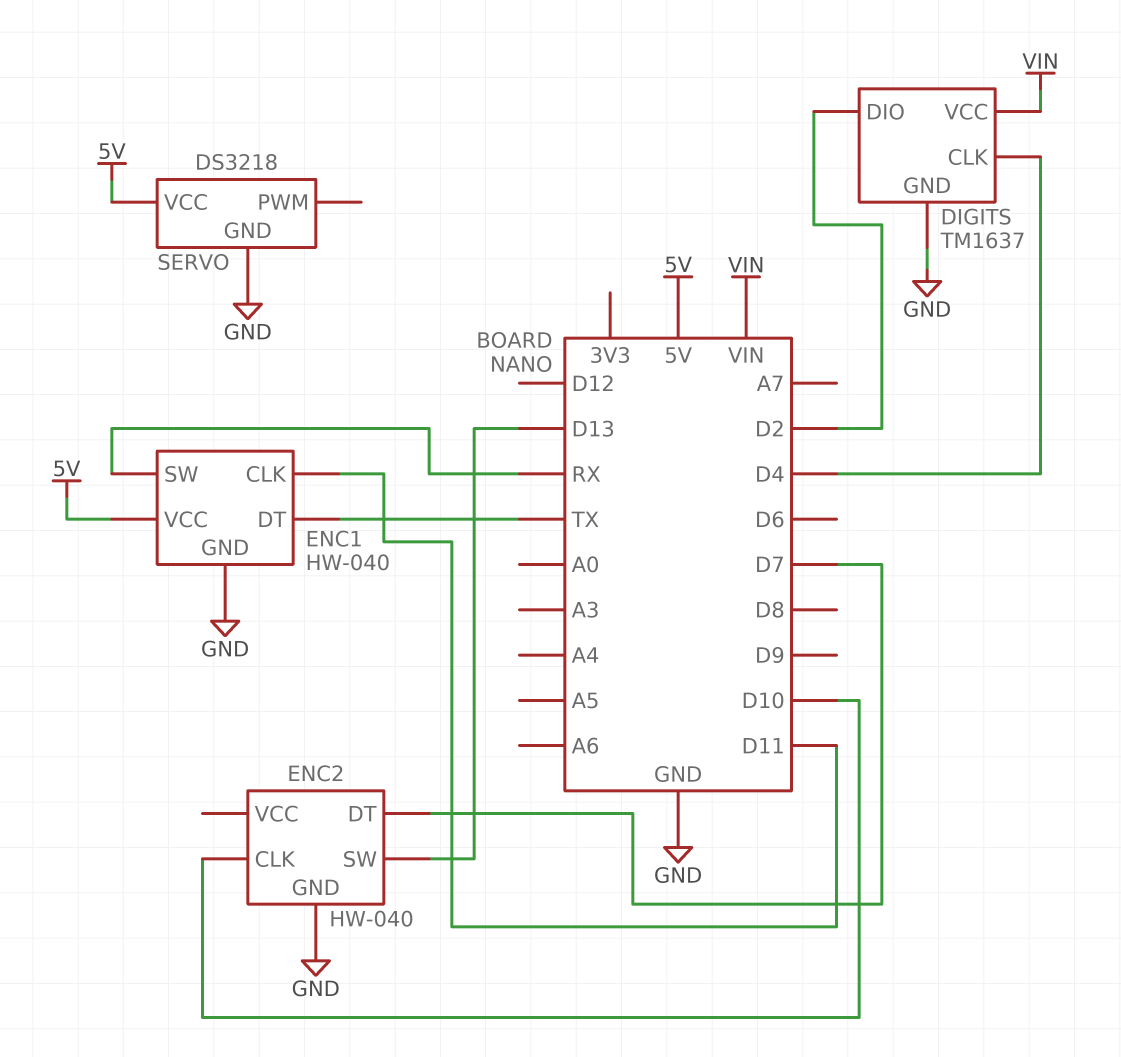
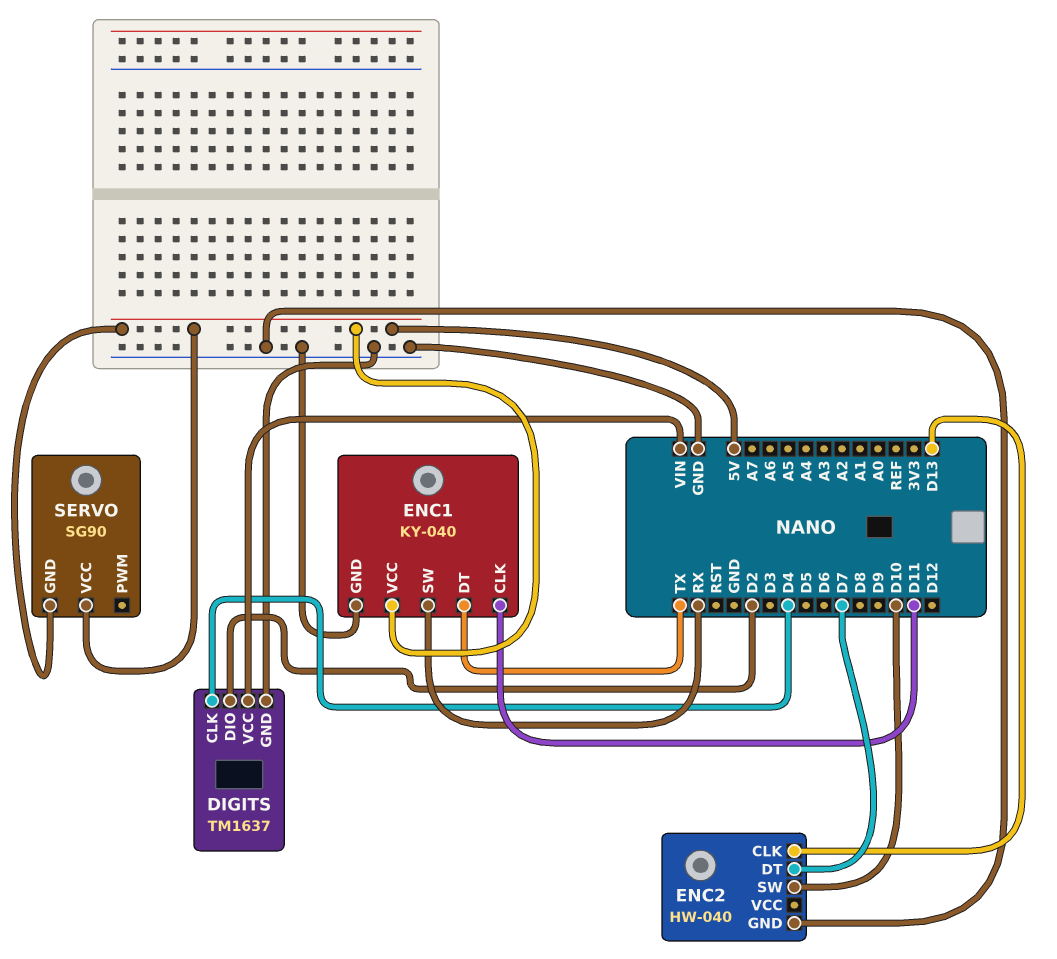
ENC1: HW-040 -> KY-040
ENC2 pin CLK: D10 -> D13
ENC2 pin SW: D13 -> D10
SERVO: DS3218 -> SG90
SERVO pin GND: GND -> 5V

